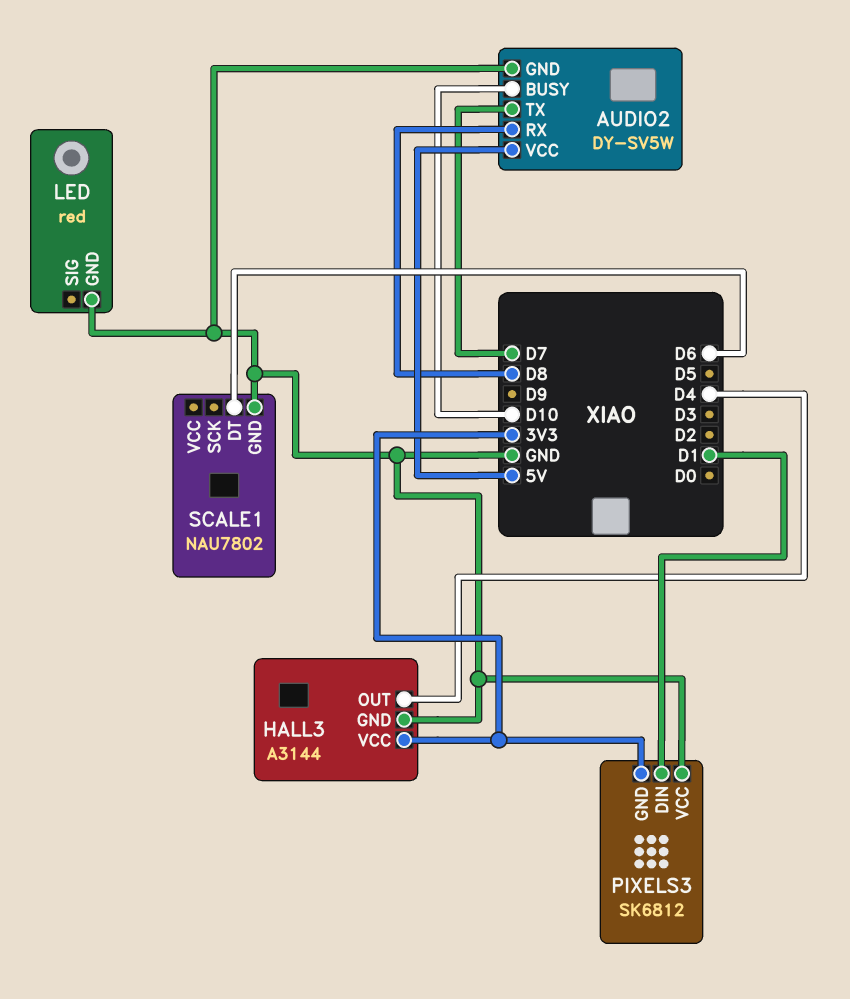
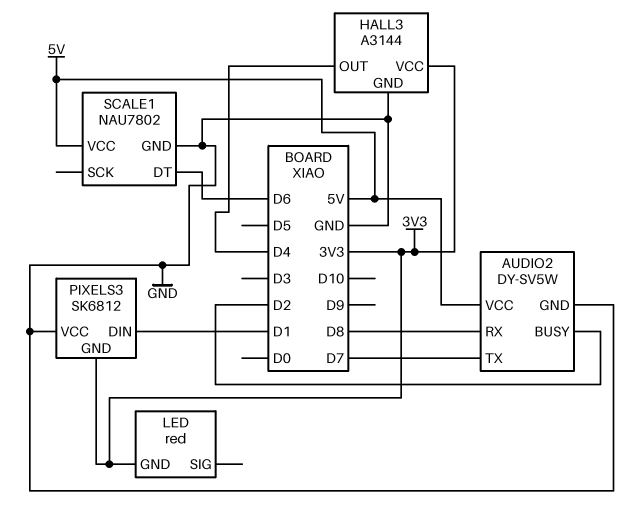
AUDIO2 pin BUSY: D10 -> D2
LED pin GND: GND -> 3V3
SCALE1 pin VCC: none -> 5V

